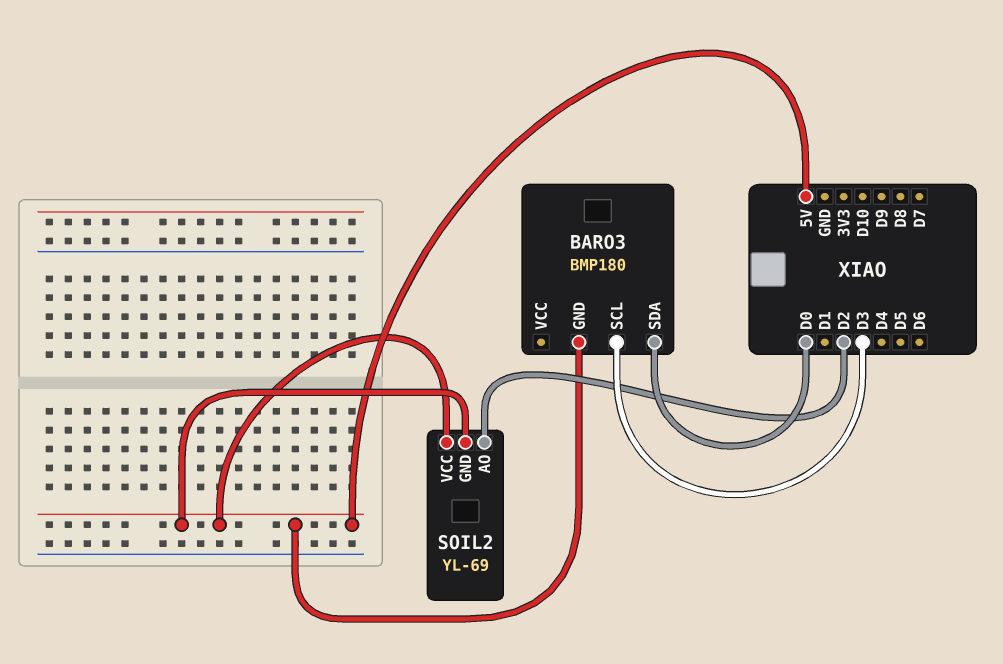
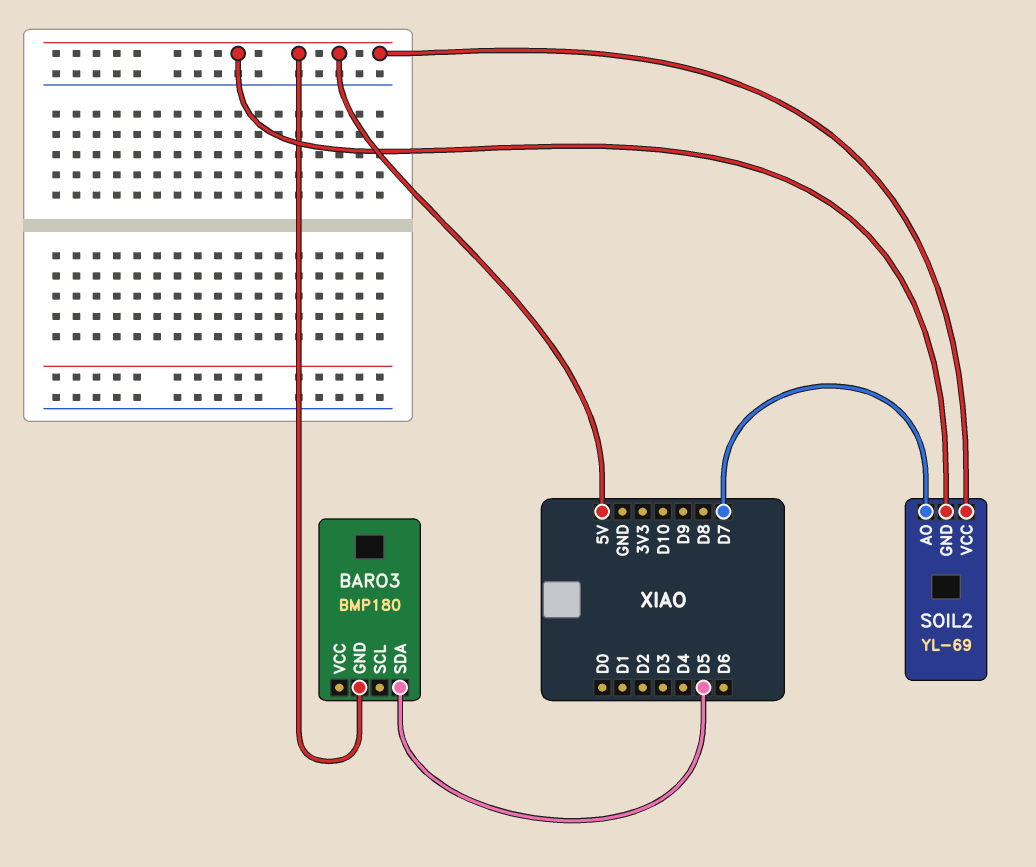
BARO3 pin SCL: D3 -> none
BARO3 pin SDA: D0 -> D5
SOIL2 pin AO: D2 -> D7

